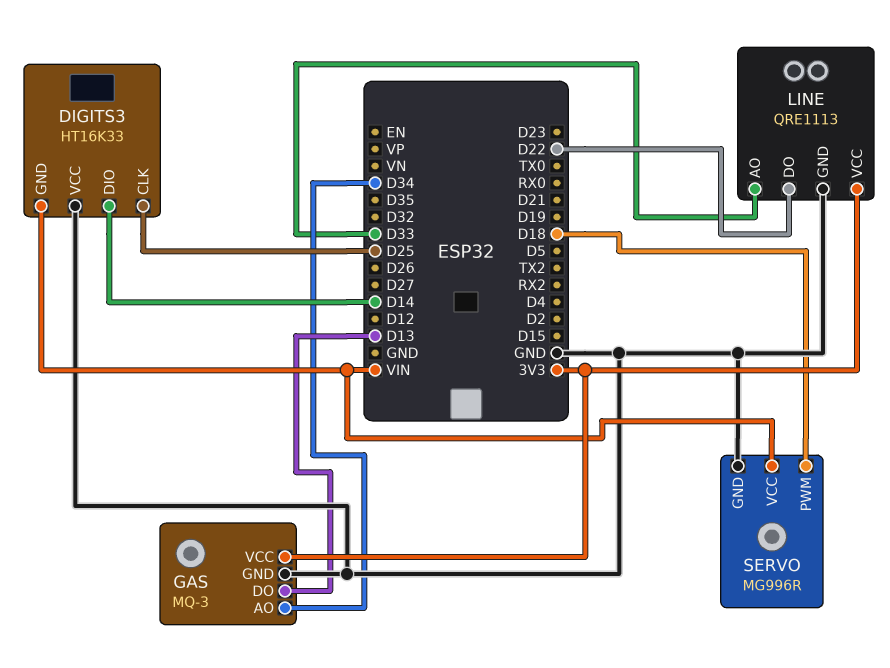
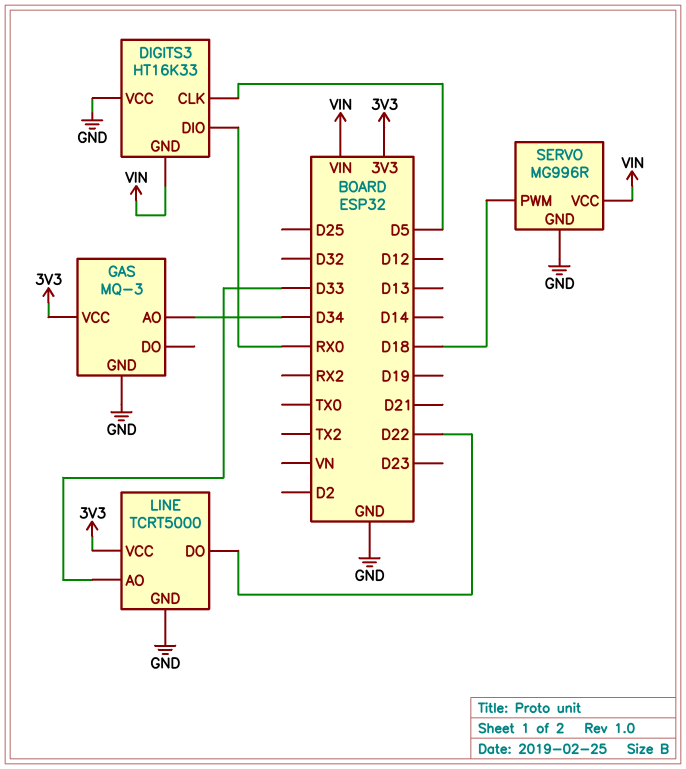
DIGITS3 pin CLK: D25 -> D5
DIGITS3 pin DIO: D14 -> RX0
GAS pin DO: D13 -> none
LINE: QRE1113 -> TCRT5000

